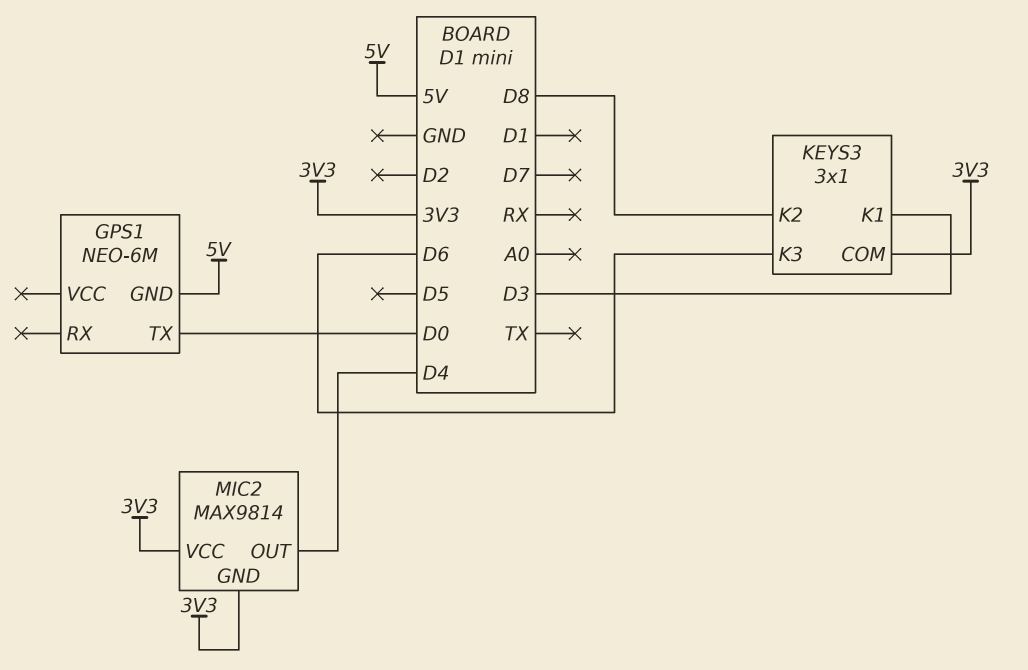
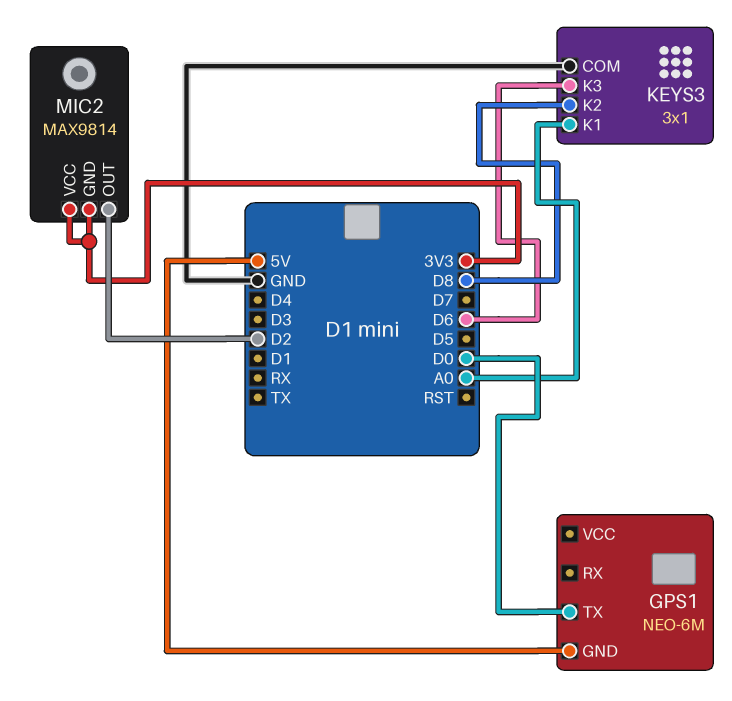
KEYS3 pin COM: 3V3 -> GND
KEYS3 pin K1: D3 -> A0
MIC2 pin OUT: D4 -> D2

